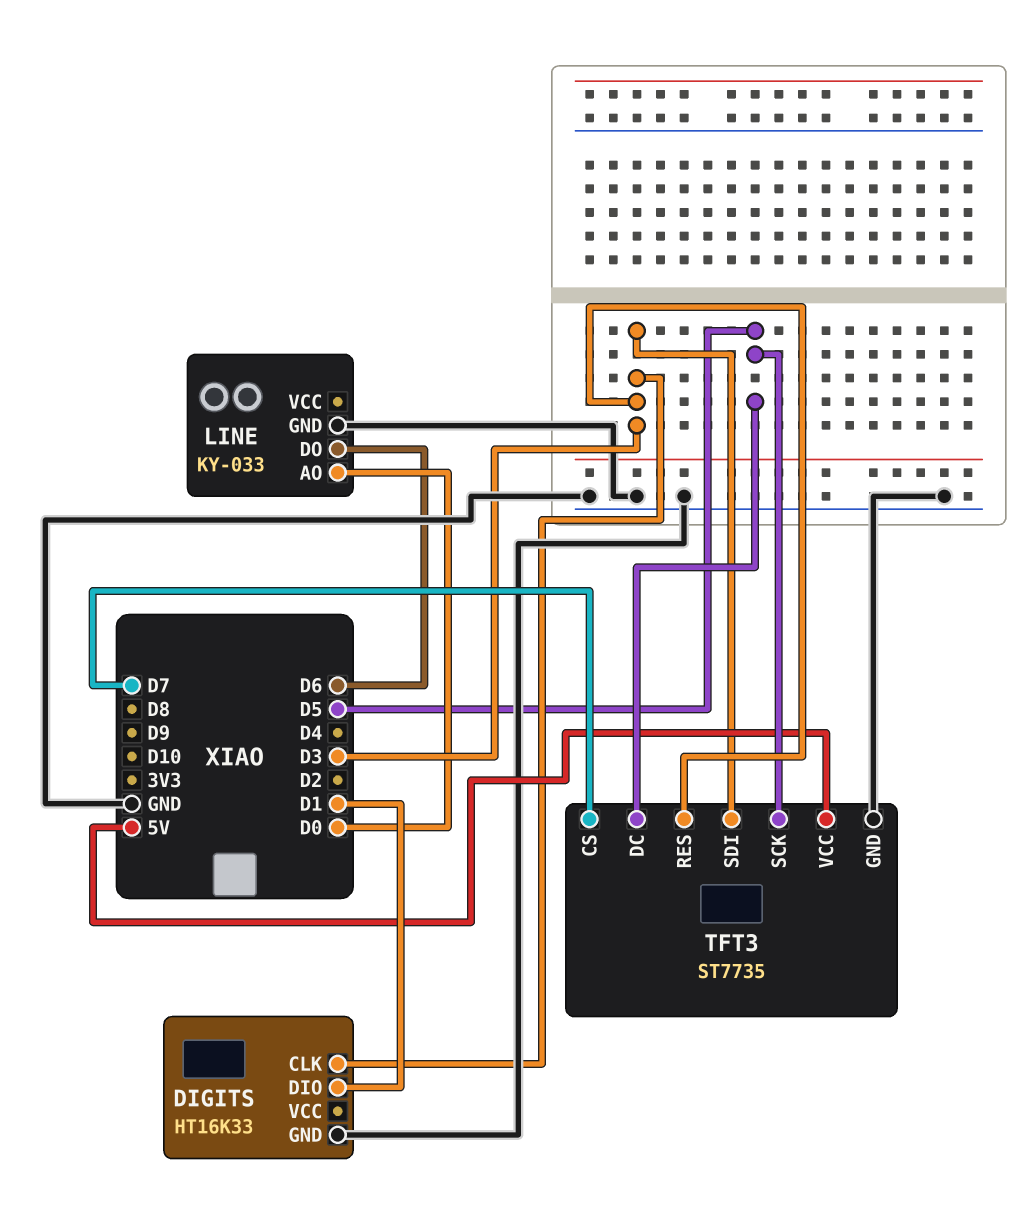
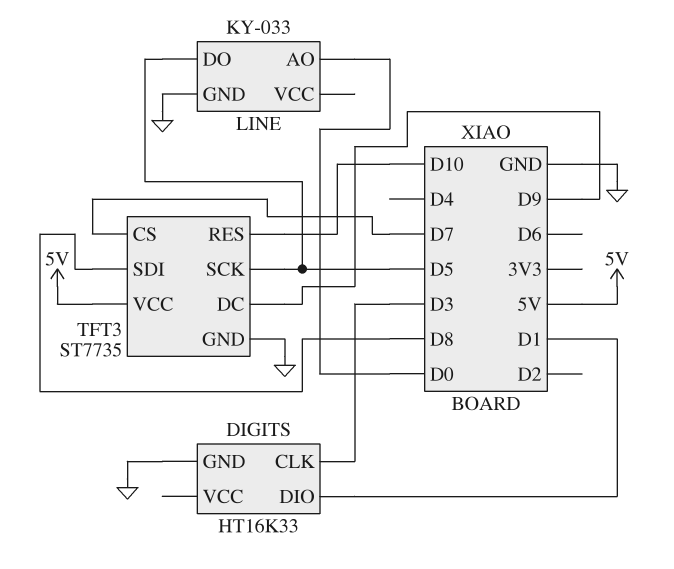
LINE pin DO: D6 -> D5
TFT3 pin DC: D5 -> D9
TFT3 pin RES: D3 -> D10
TFT3 pin SDI: D3 -> D8

